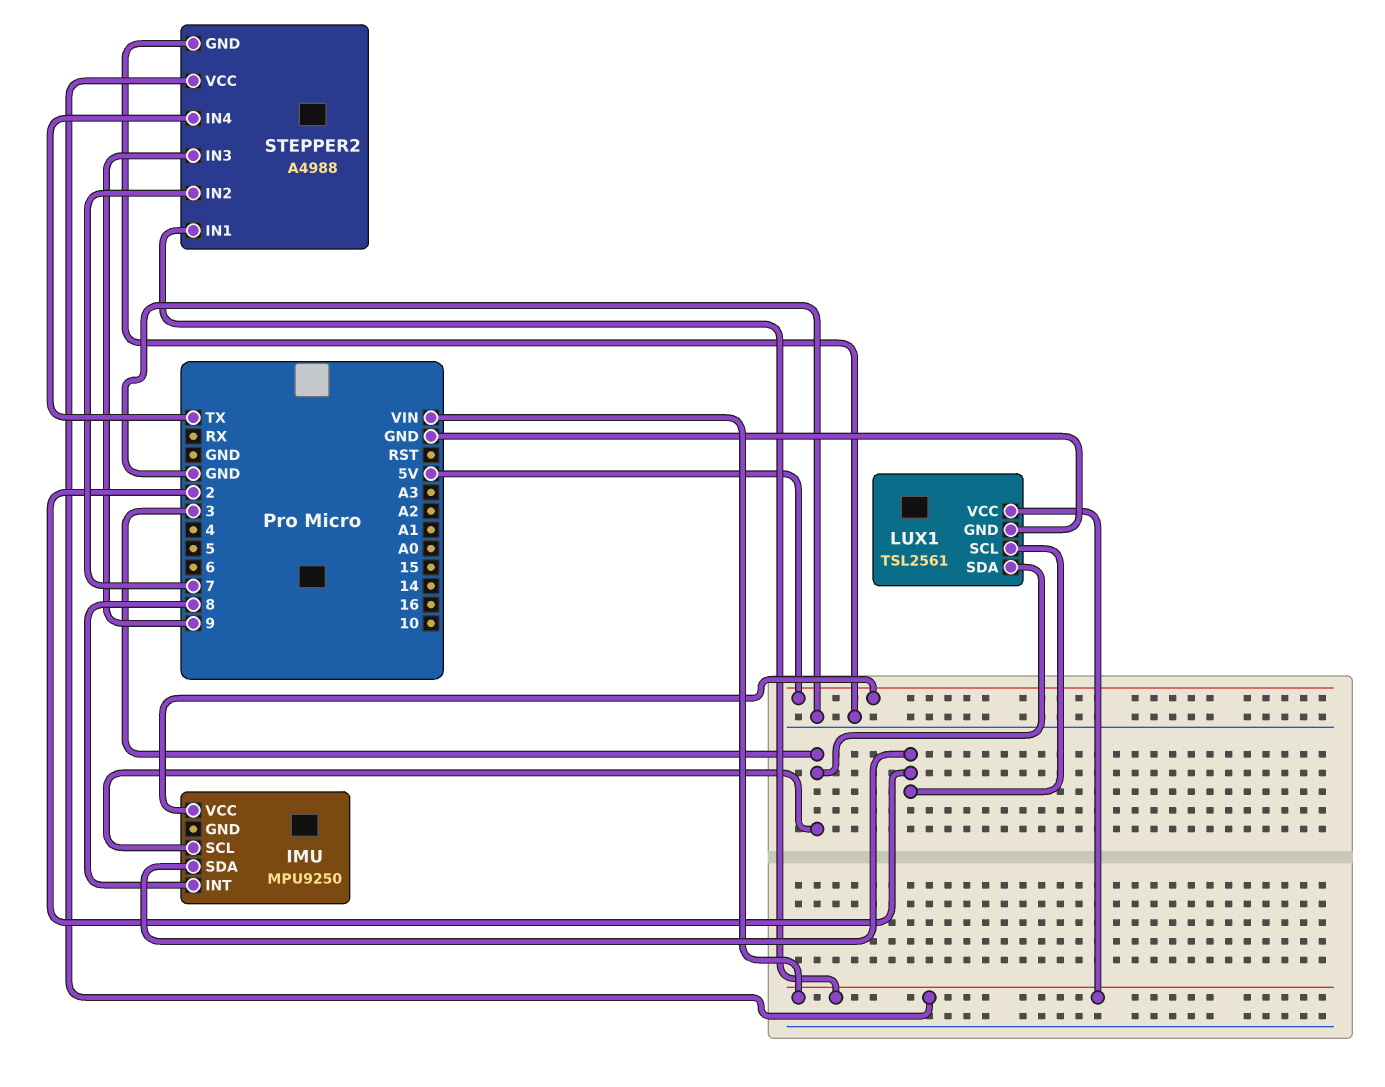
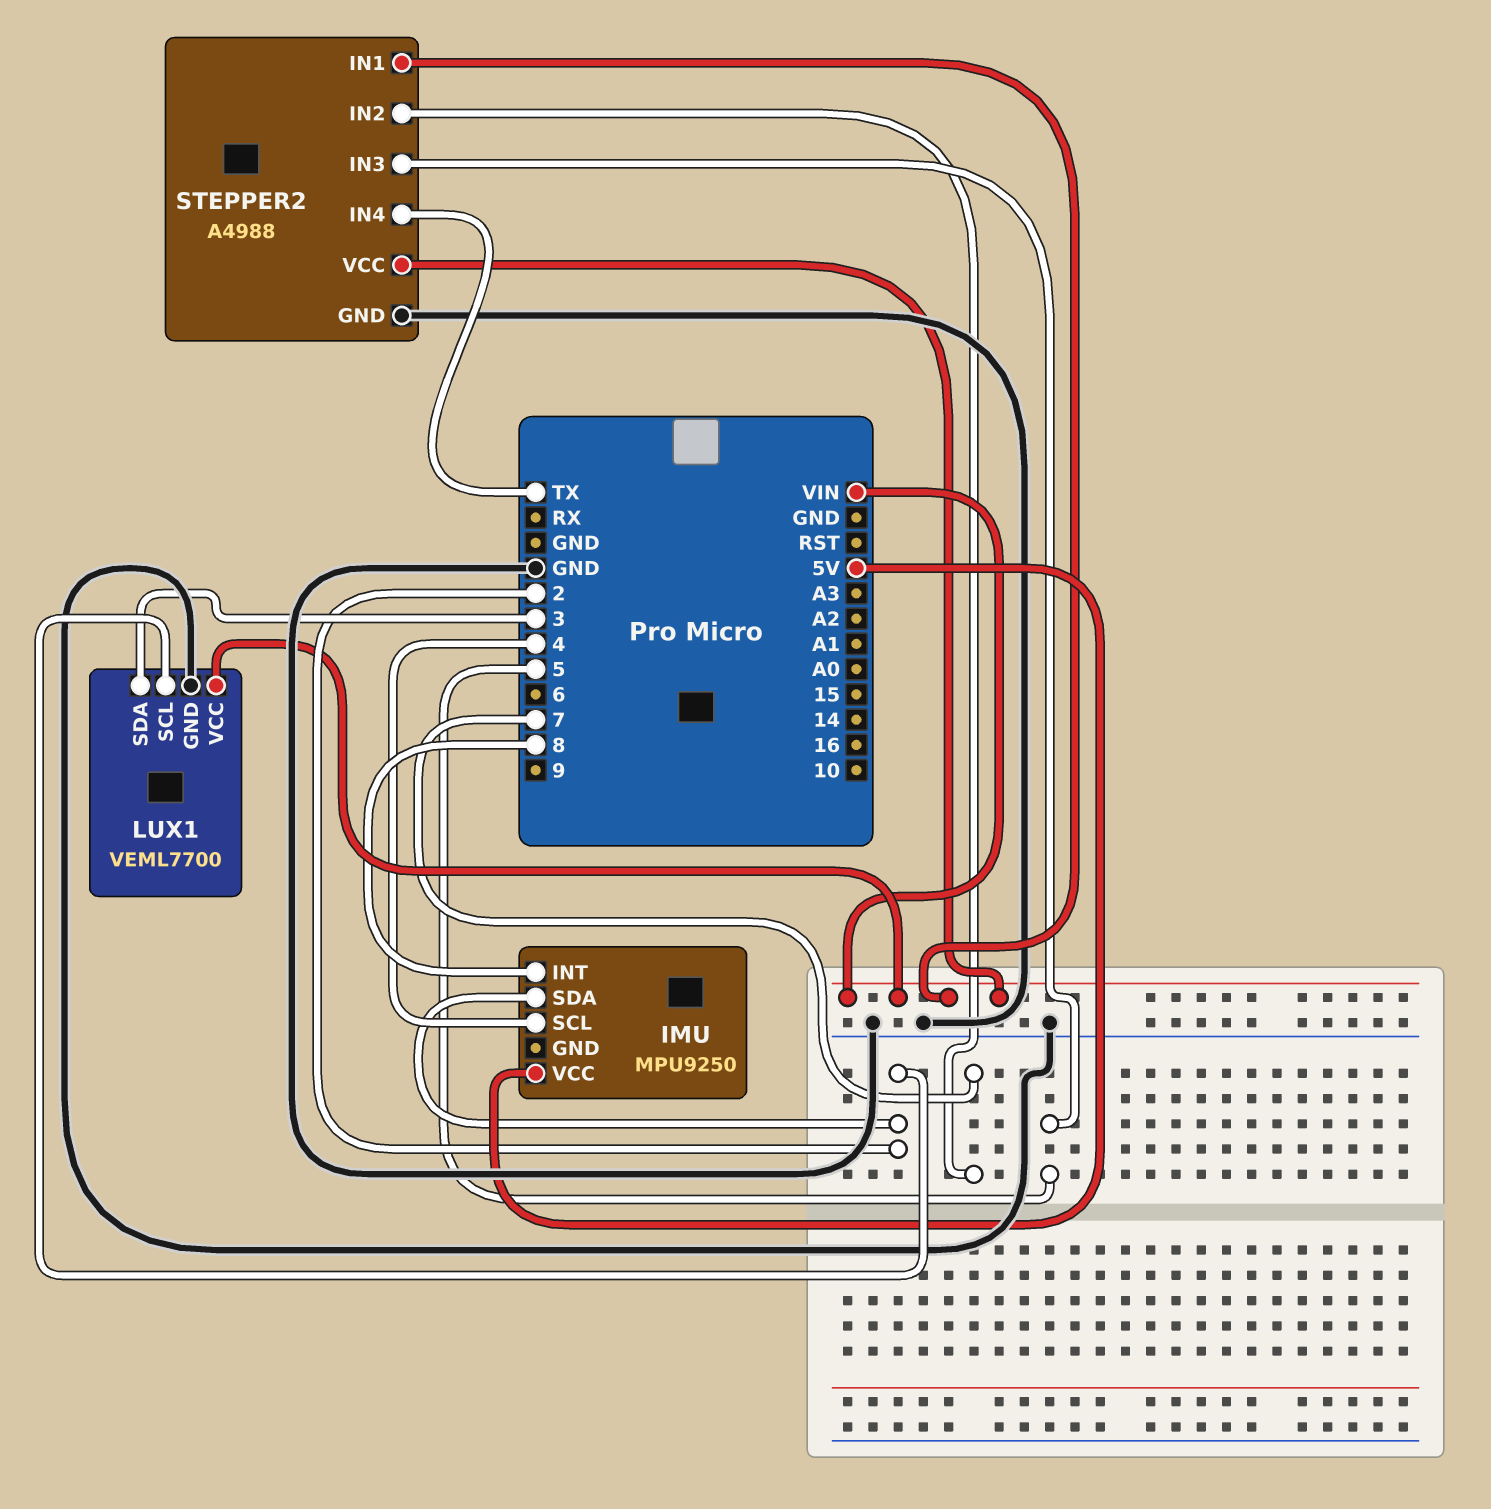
IMU pin SCL: 3 -> 4
LUX1: TSL2561 -> VEML7700
STEPPER2 pin IN3: 9 -> 5

